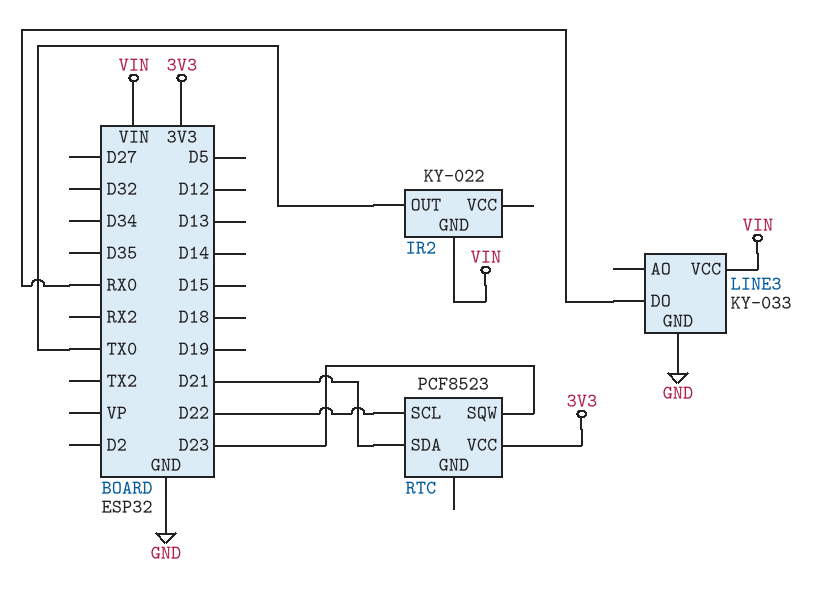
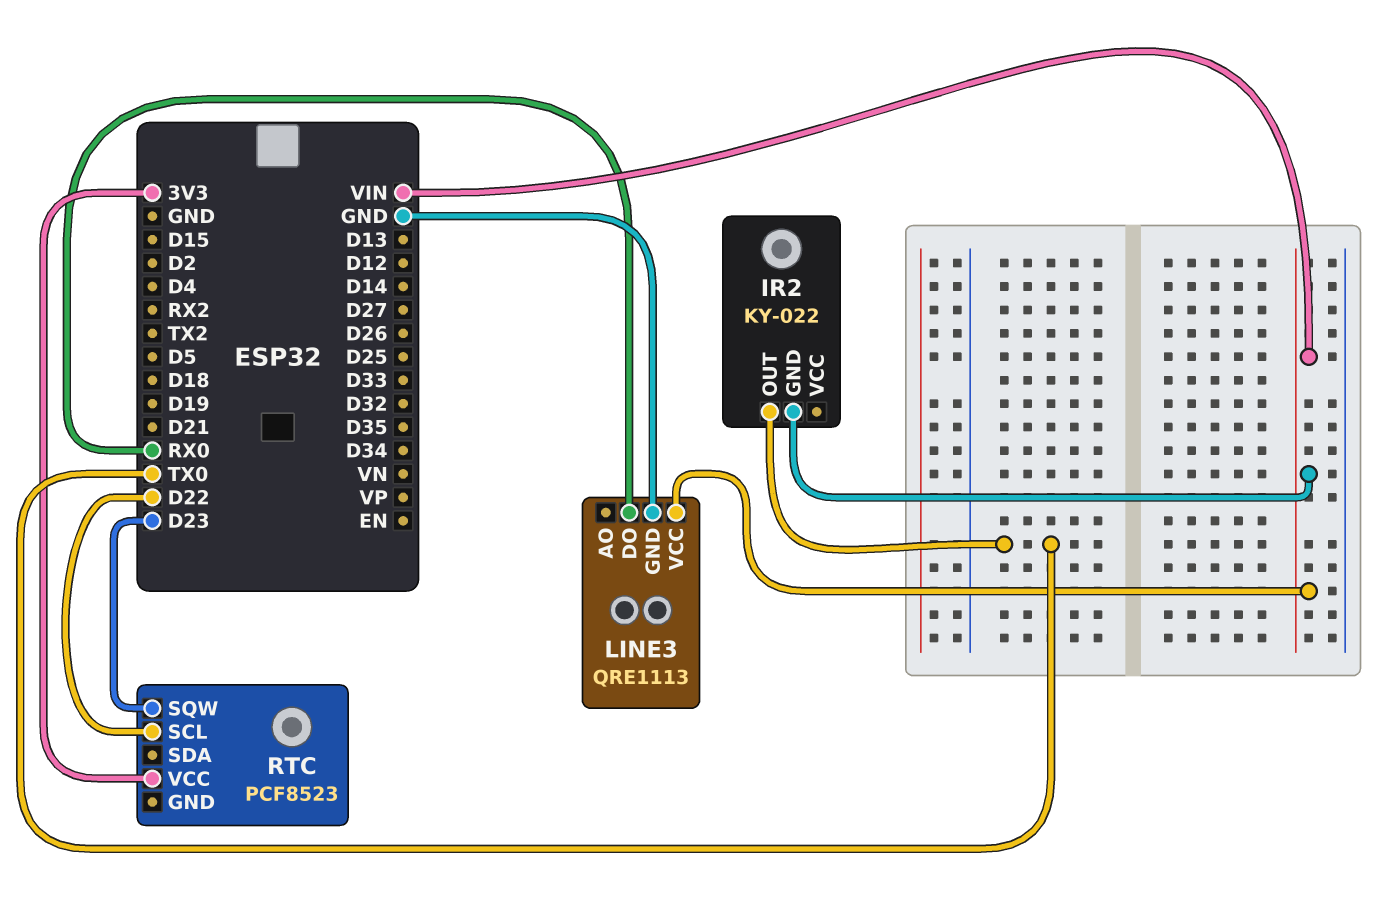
LINE3: KY-033 -> QRE1113
RTC pin SDA: D21 -> none

